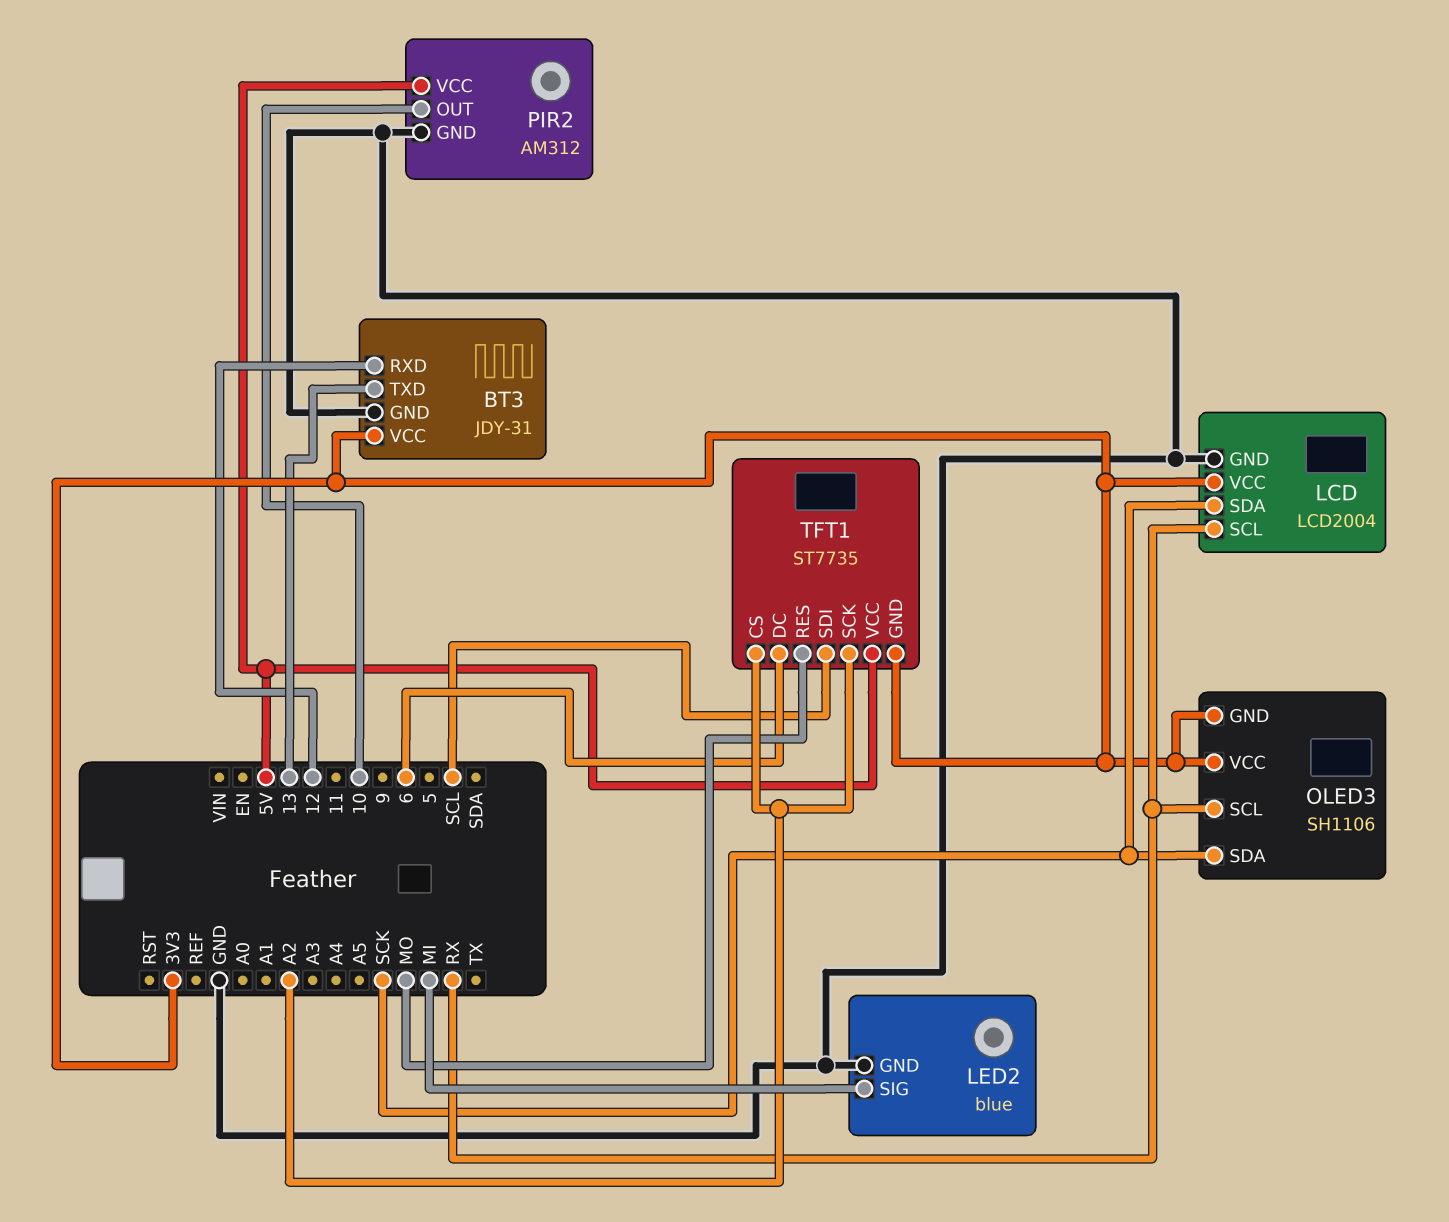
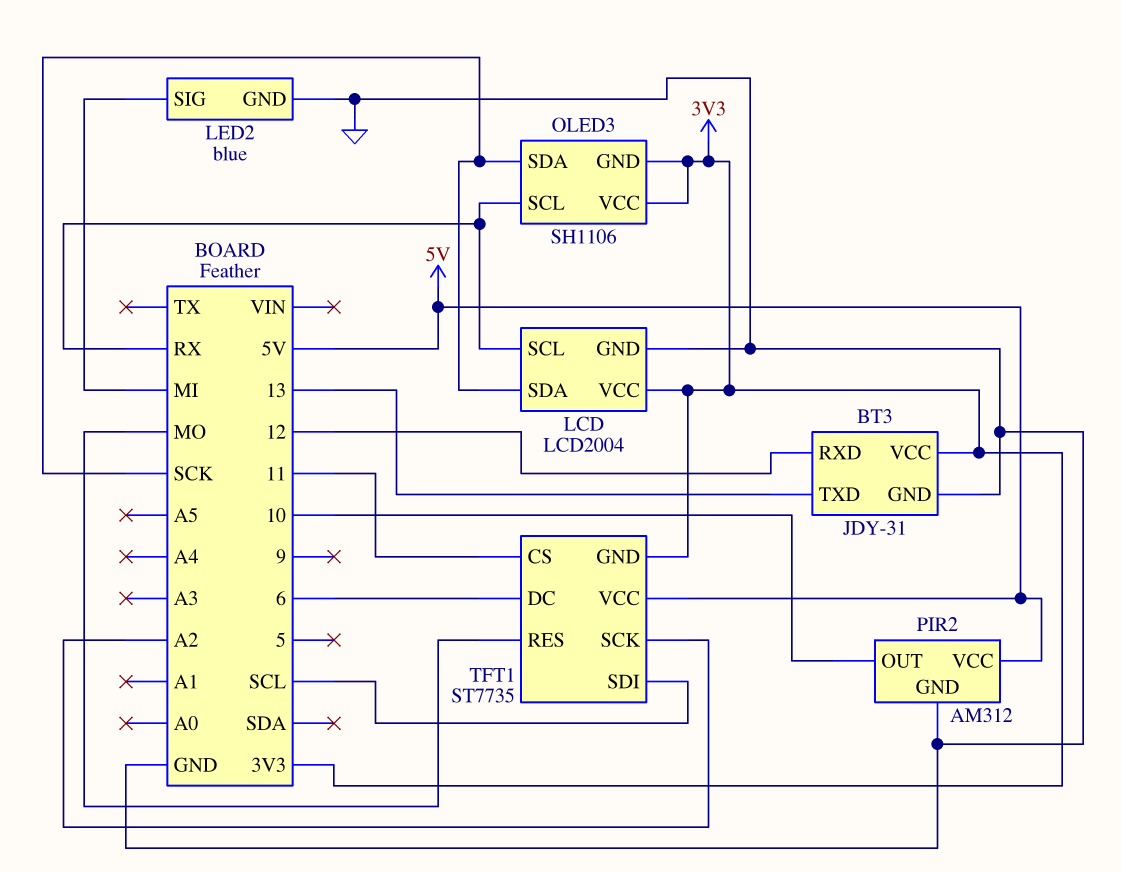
TFT1 pin CS: A2 -> 11

